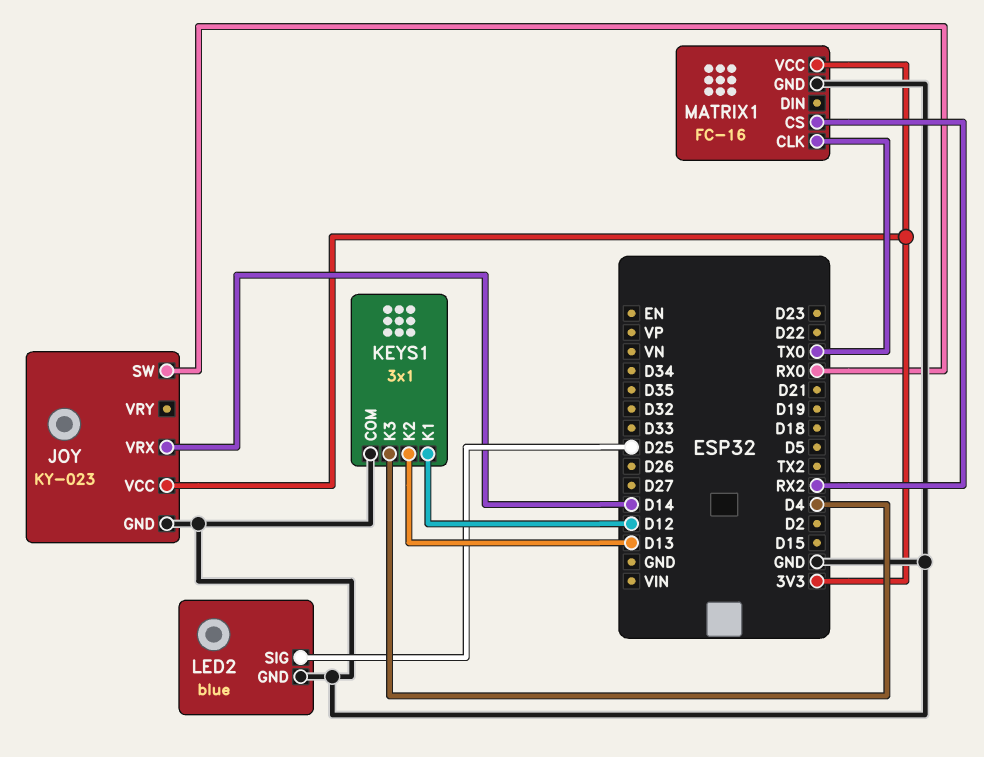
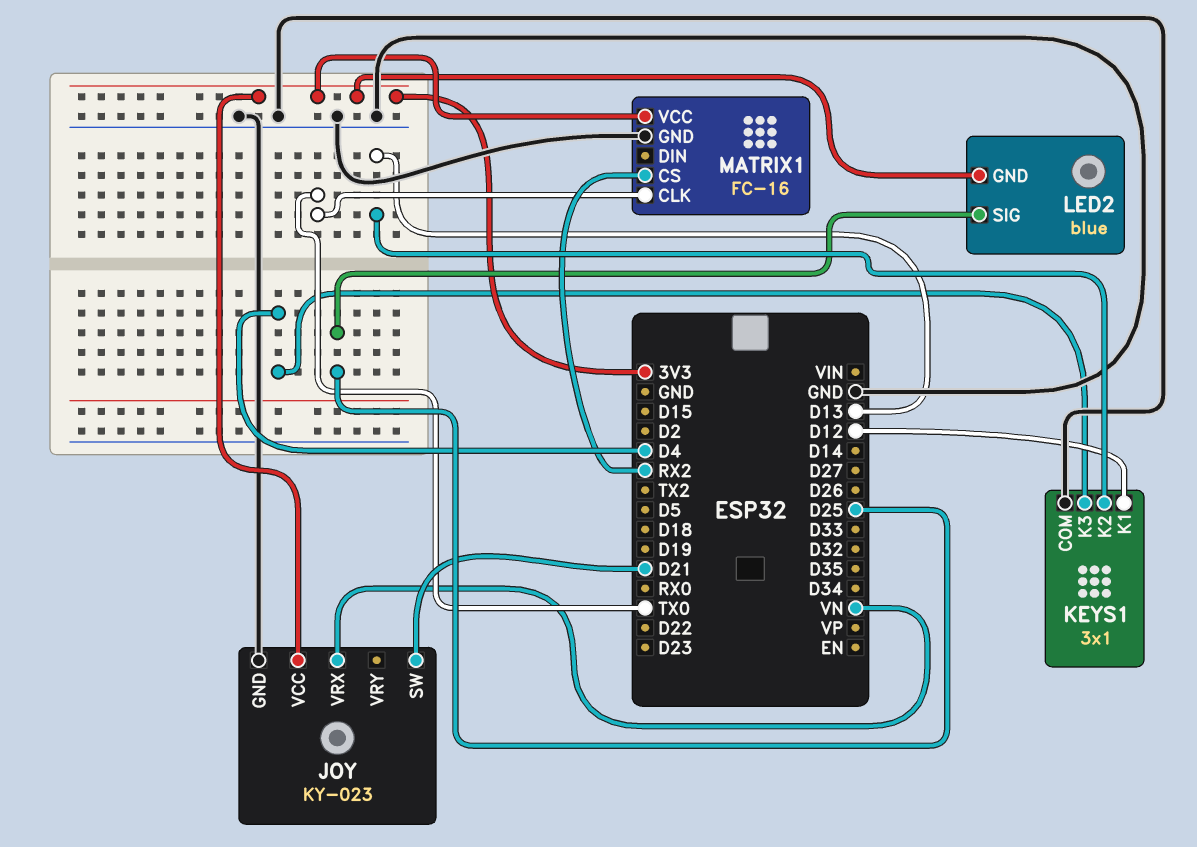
JOY pin SW: RX0 -> D21
JOY pin VRX: D14 -> VN
LED2 pin GND: GND -> 3V3

